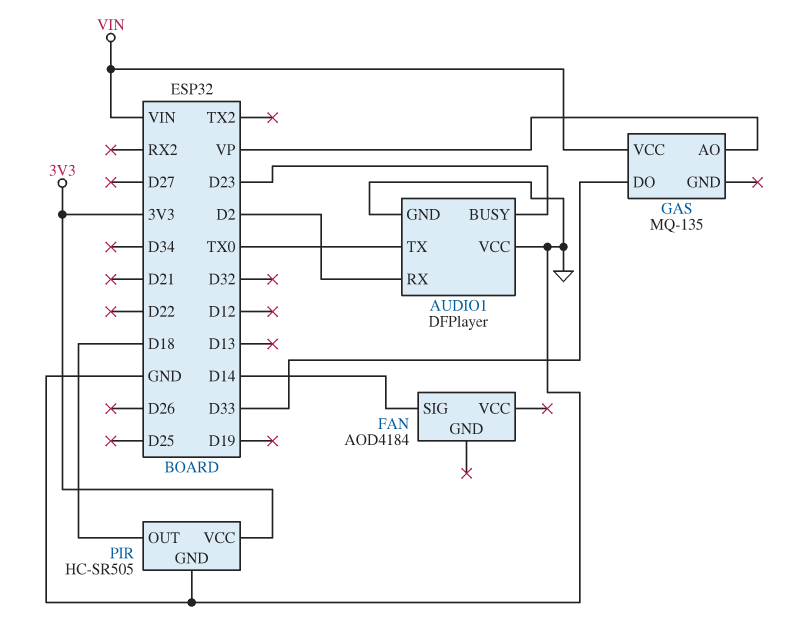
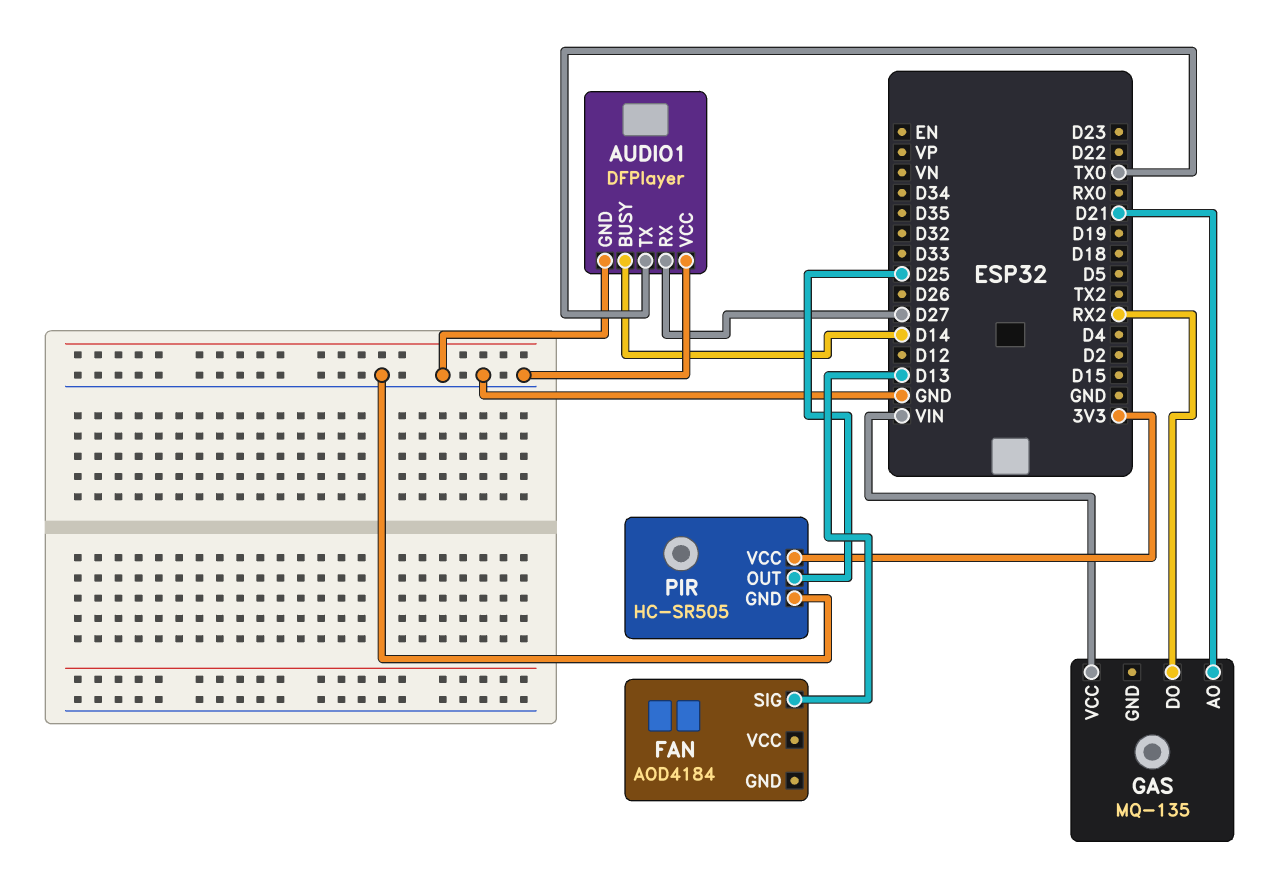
AUDIO1 pin BUSY: D23 -> D14
AUDIO1 pin RX: D2 -> D27
FAN pin SIG: D14 -> D13
GAS pin AO: VP -> D21
GAS pin DO: D33 -> RX2
PIR pin OUT: D18 -> D25

